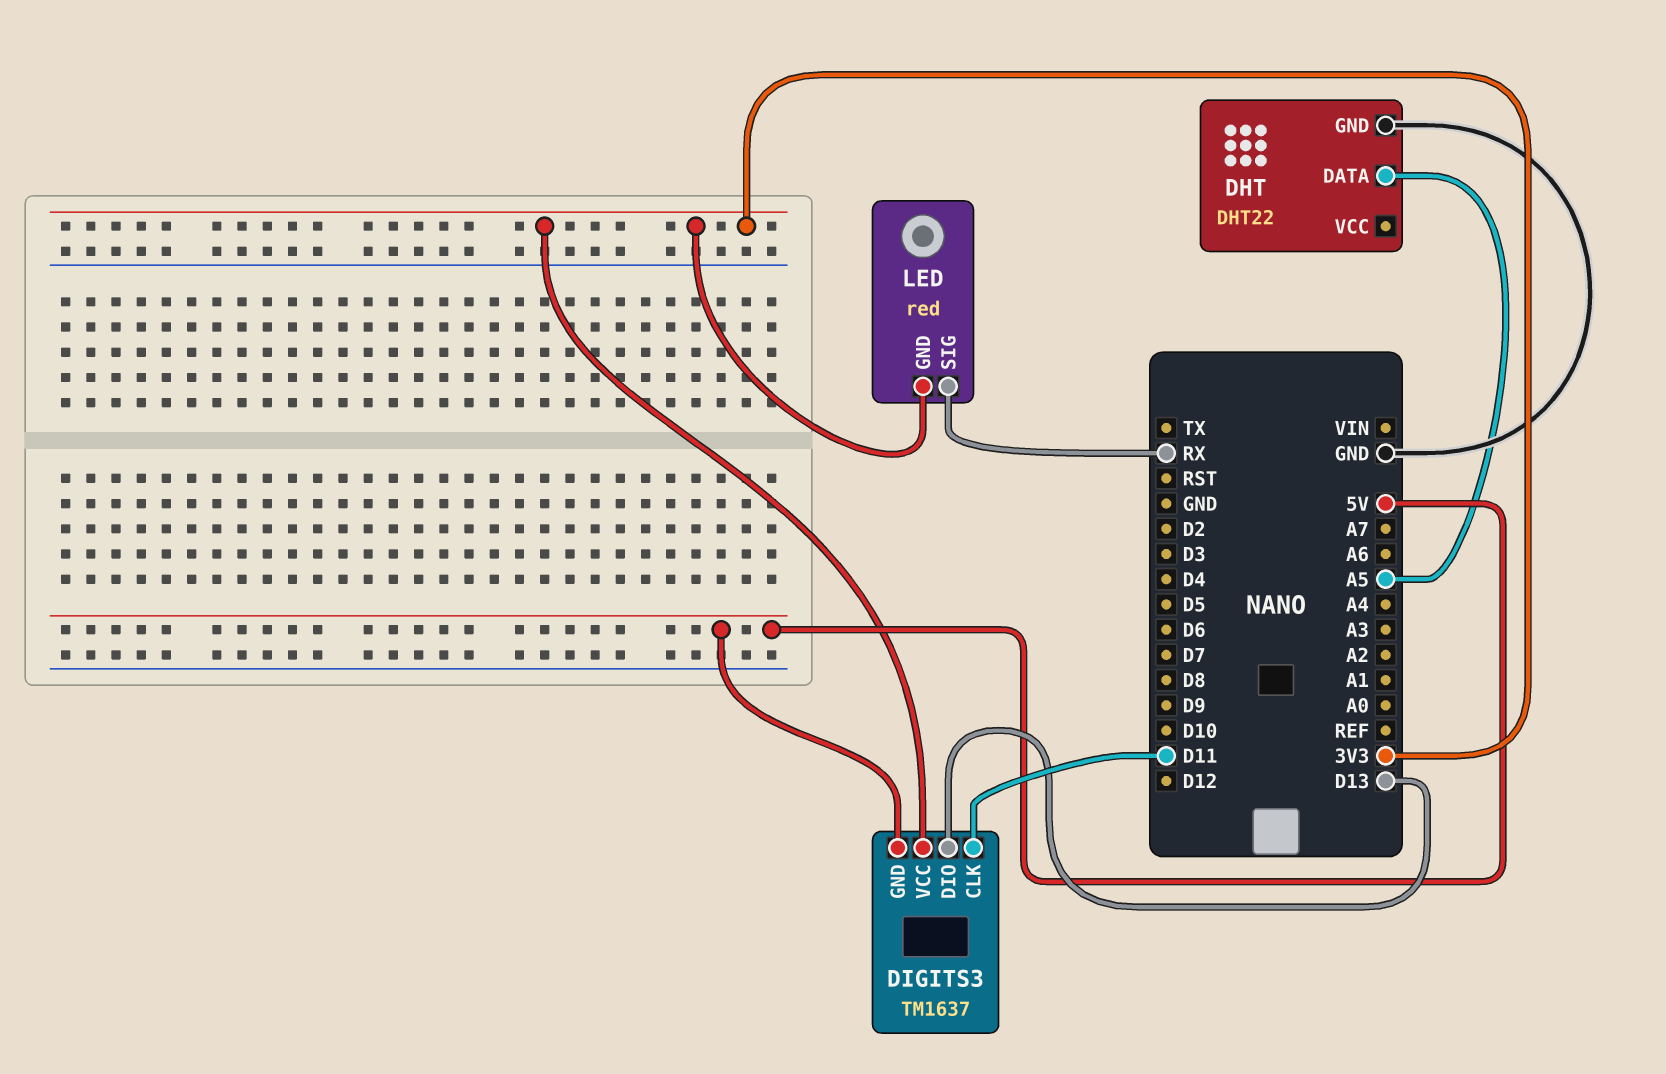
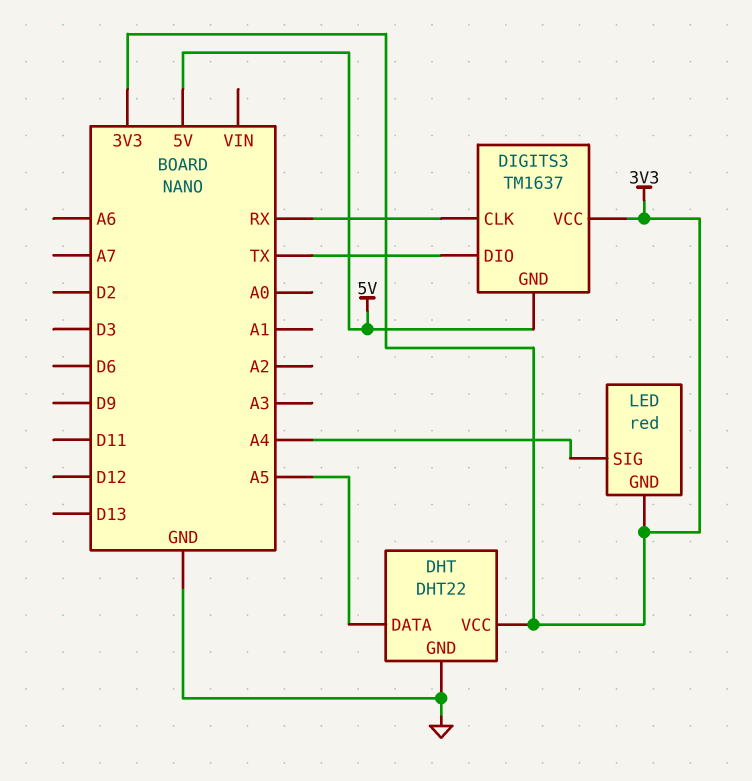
DHT pin VCC: none -> 3V3
DIGITS3 pin CLK: D11 -> RX
DIGITS3 pin DIO: D13 -> TX
LED pin SIG: RX -> A4

